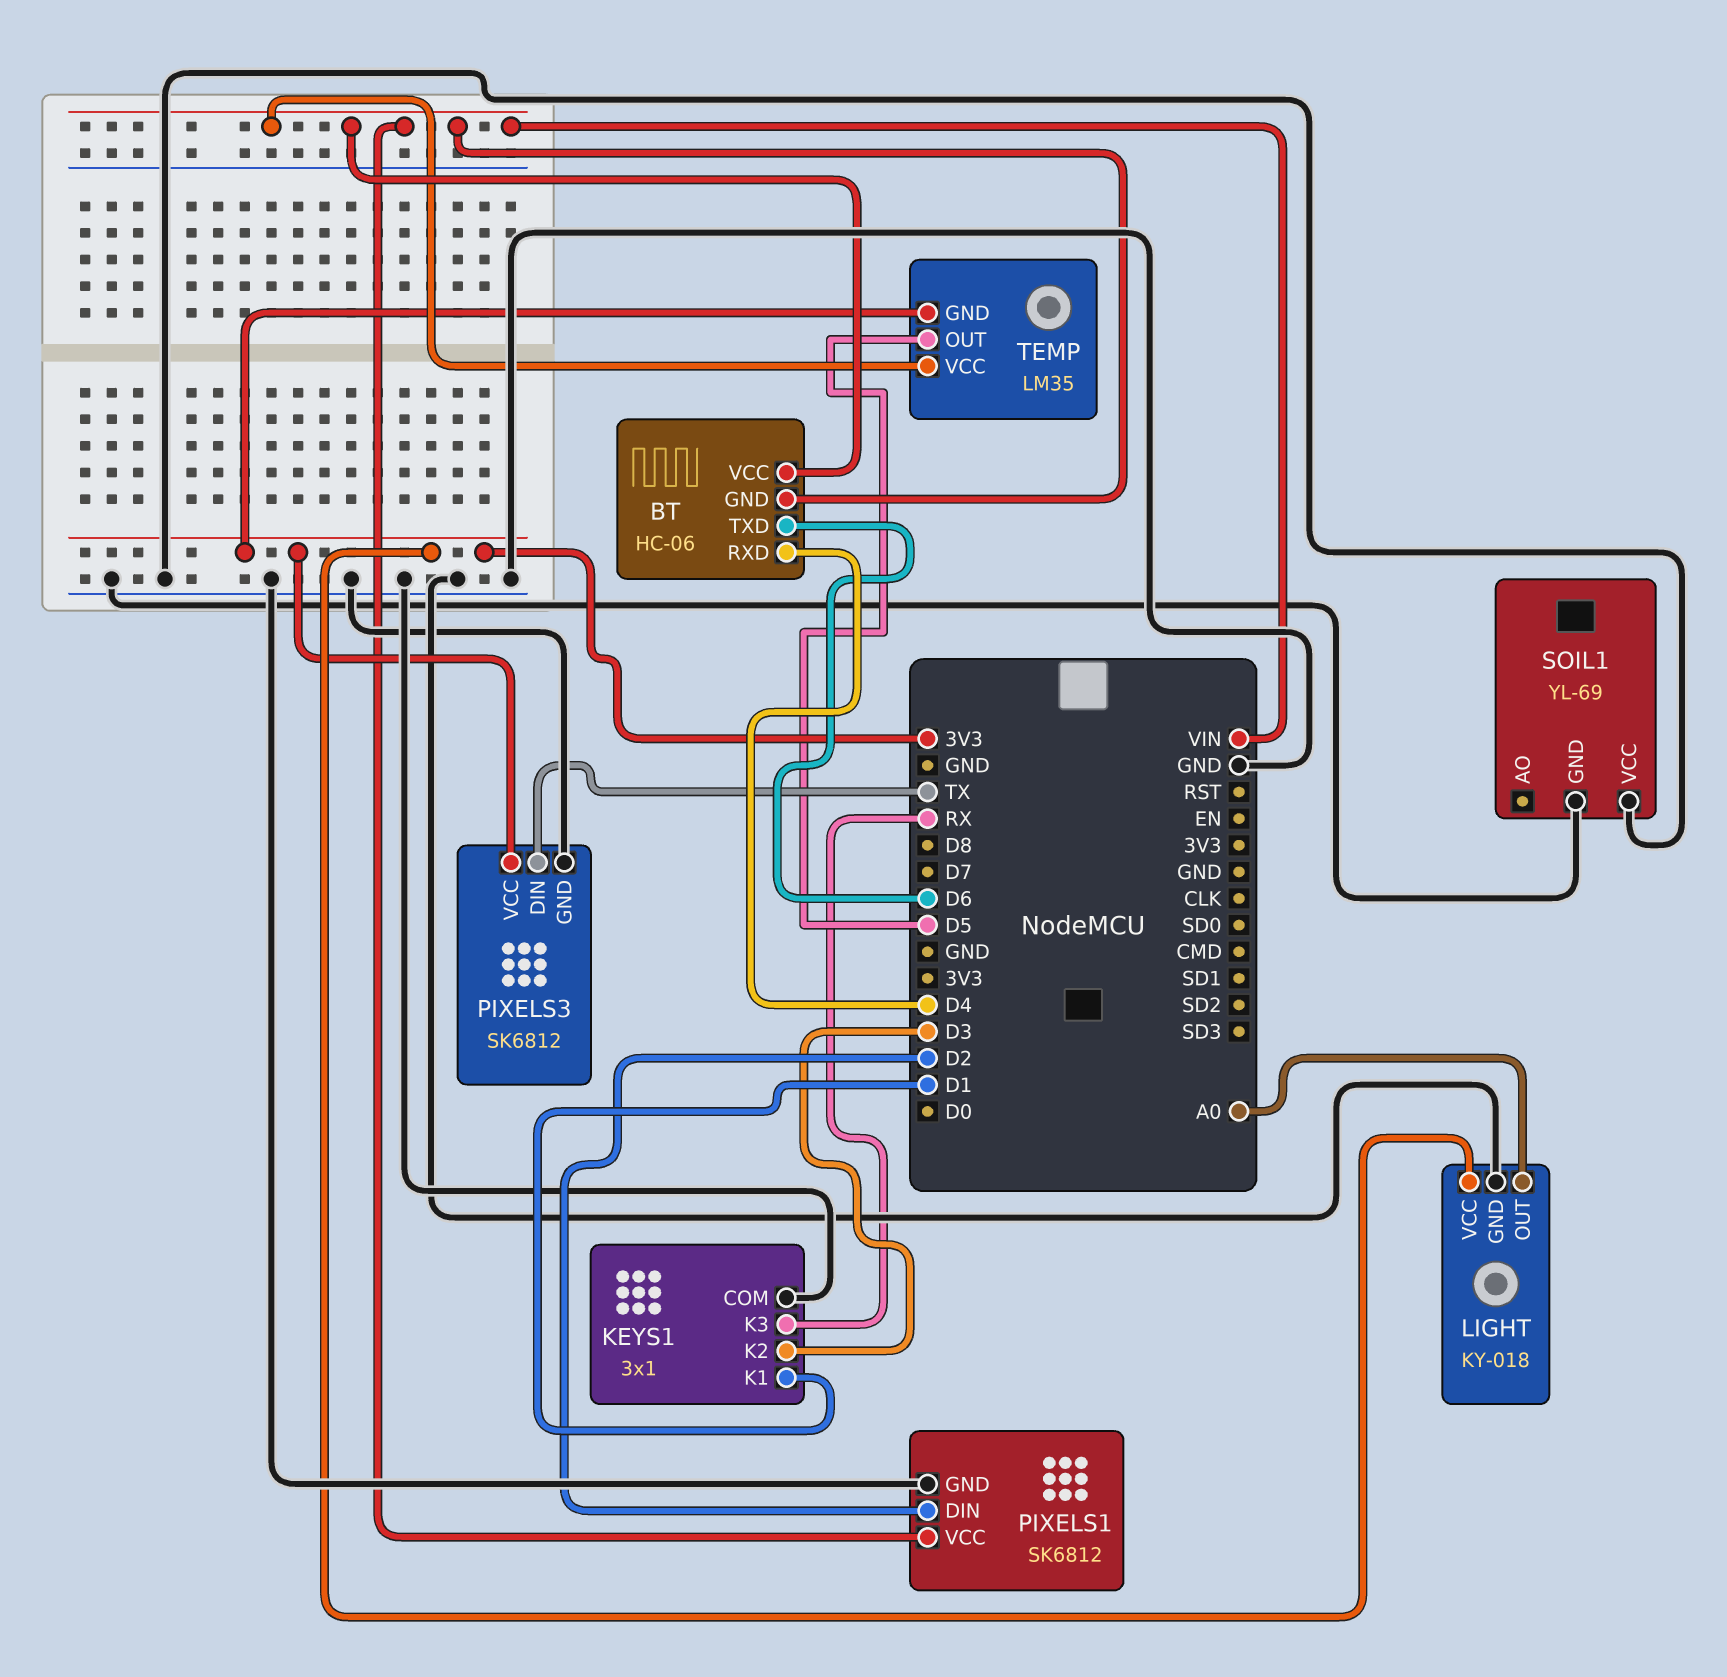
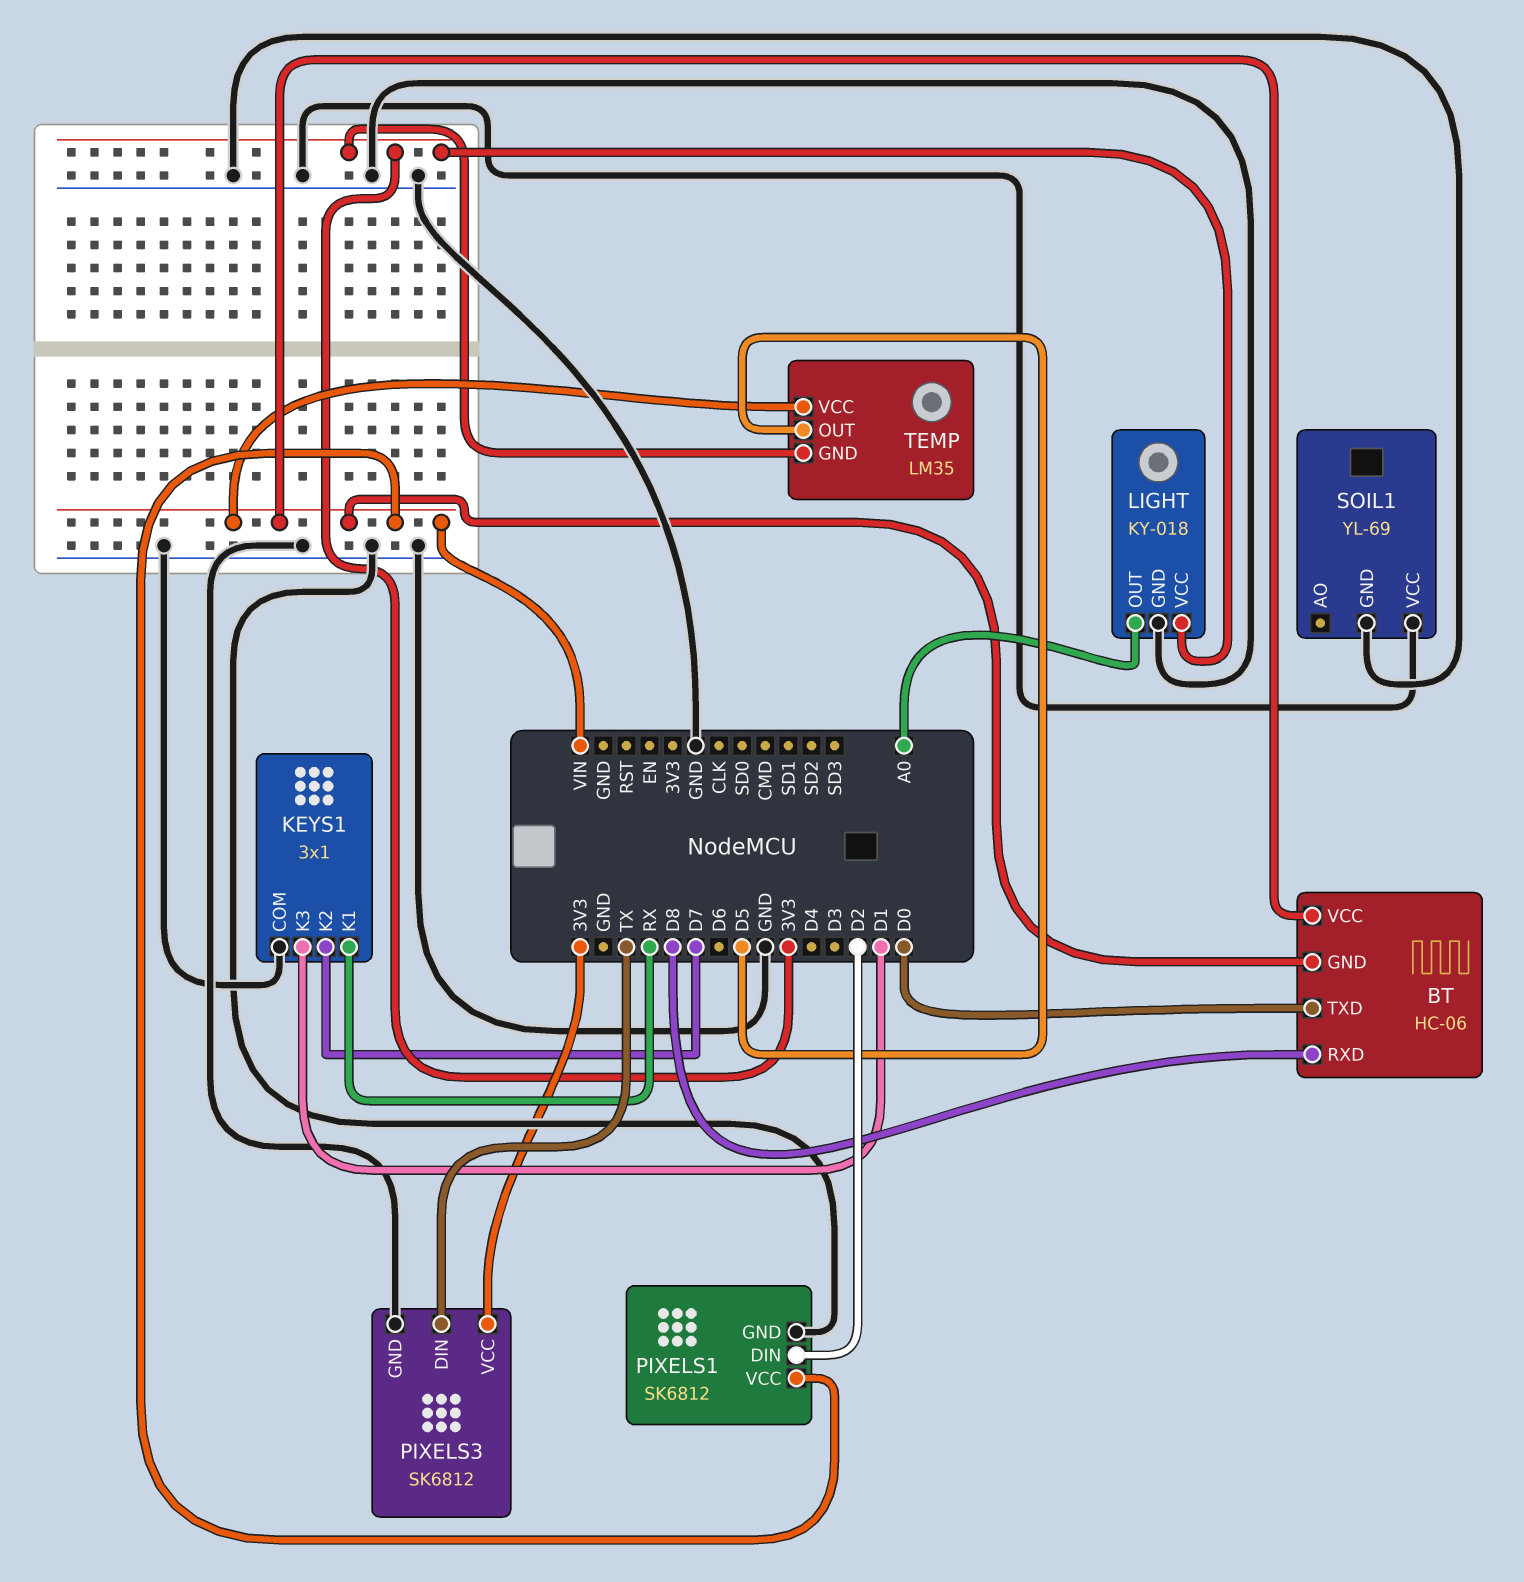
BT pin RXD: D4 -> D8
BT pin TXD: D6 -> D0
KEYS1 pin K1: D1 -> RX
KEYS1 pin K2: D3 -> D7
KEYS1 pin K3: RX -> D1

